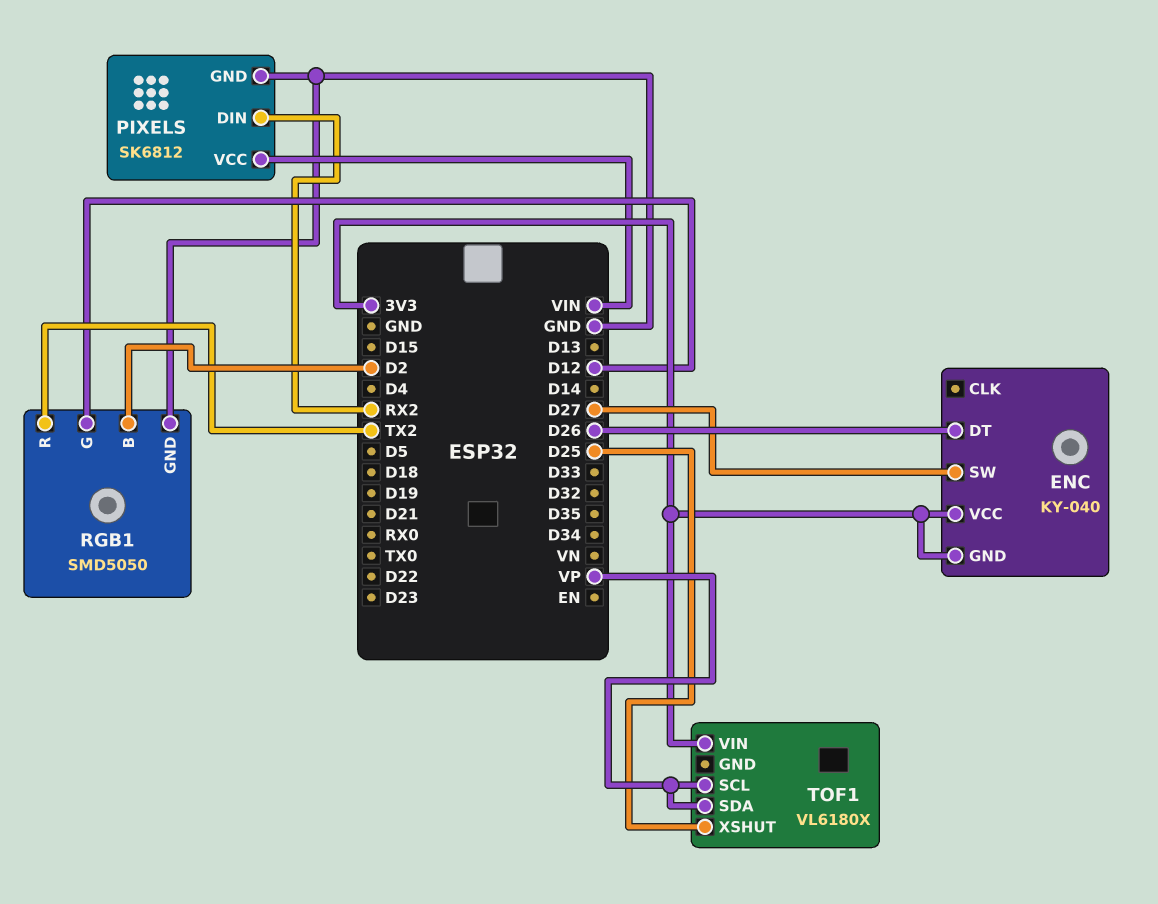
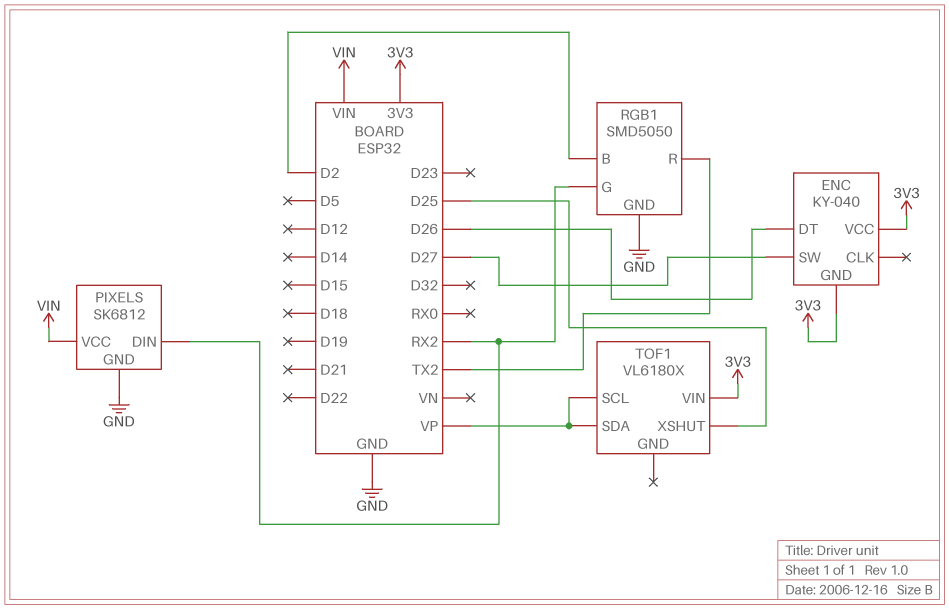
RGB1 pin G: D12 -> RX2

